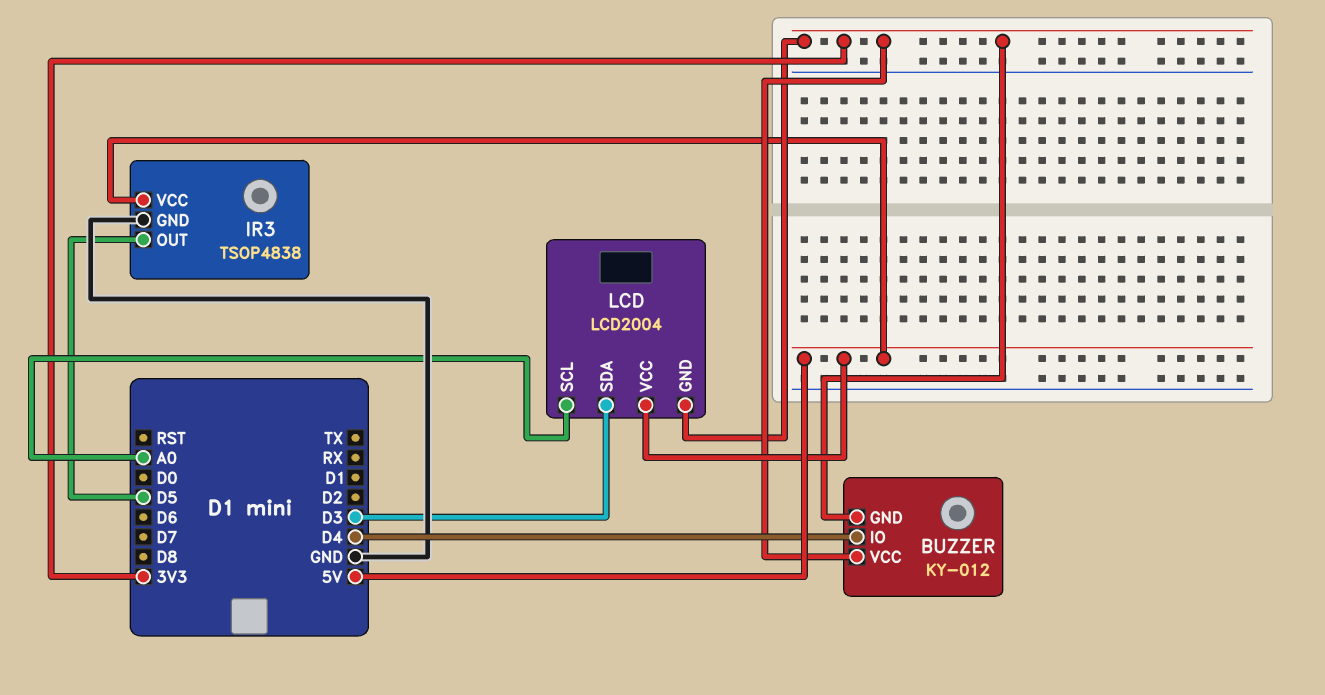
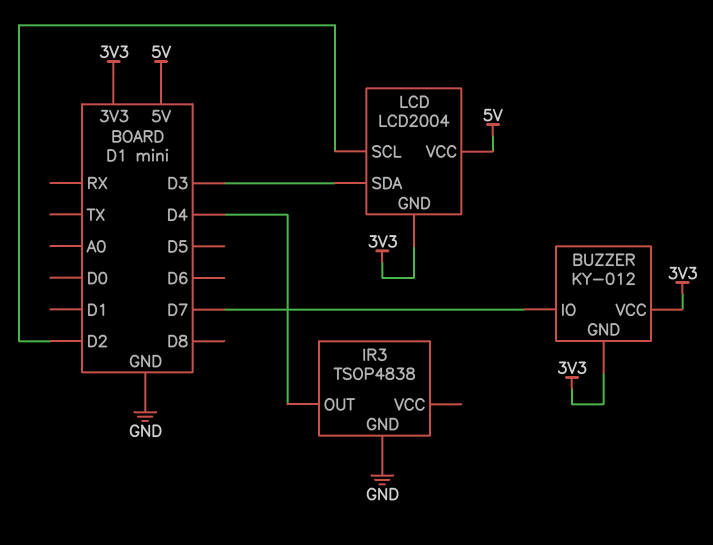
BUZZER pin IO: D4 -> D7
IR3 pin OUT: D5 -> D4
IR3 pin VCC: 5V -> none
LCD pin SCL: A0 -> D2

